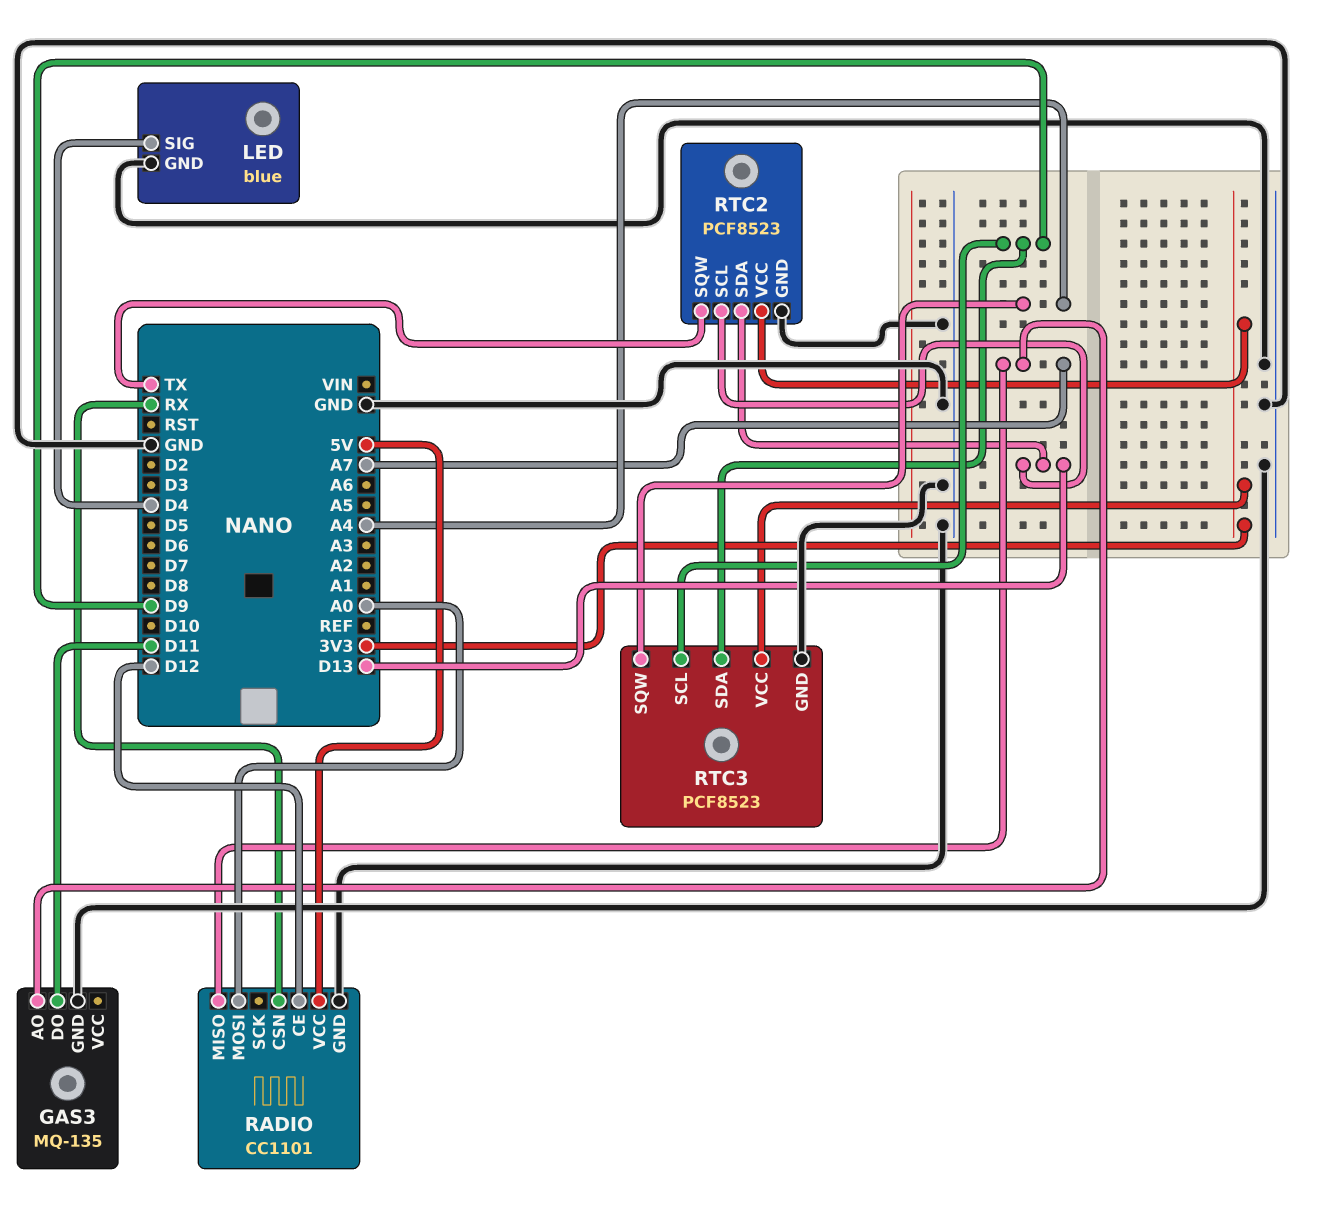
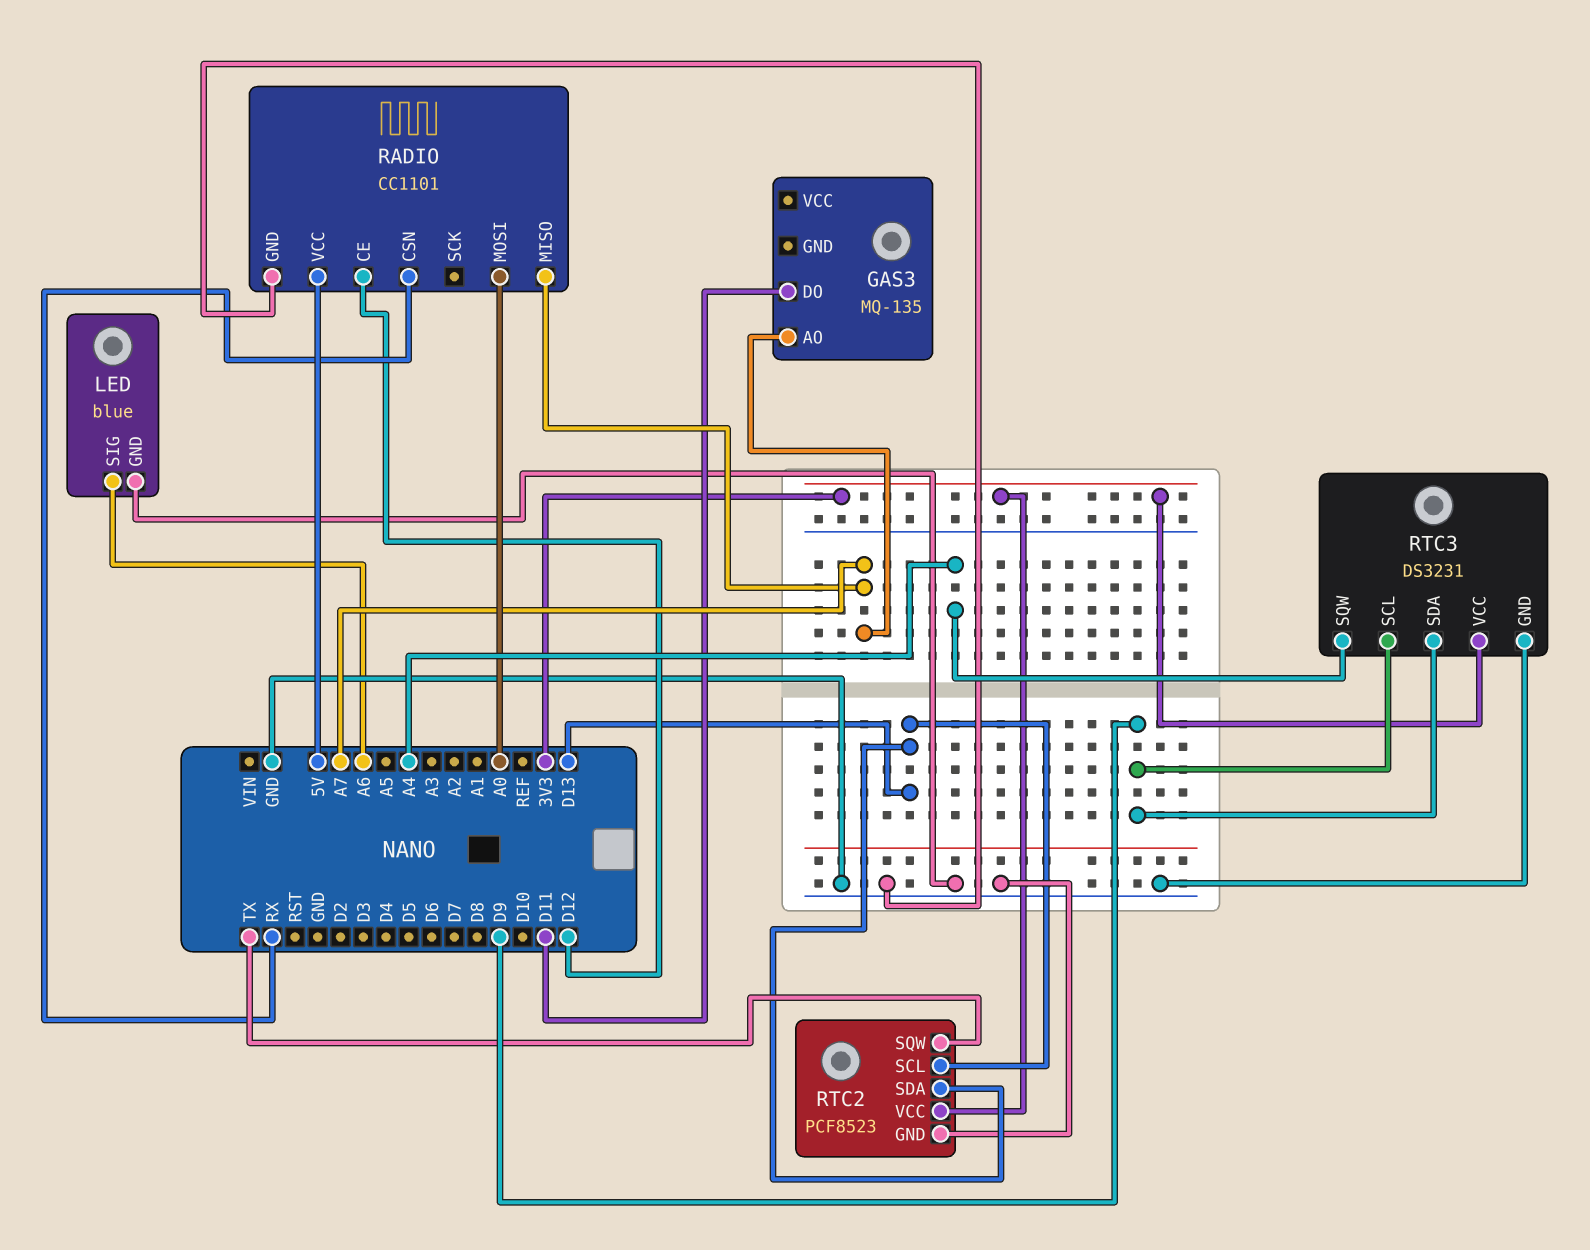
GAS3 pin GND: GND -> none
LED pin SIG: D4 -> A6
RTC3: PCF8523 -> DS3231

